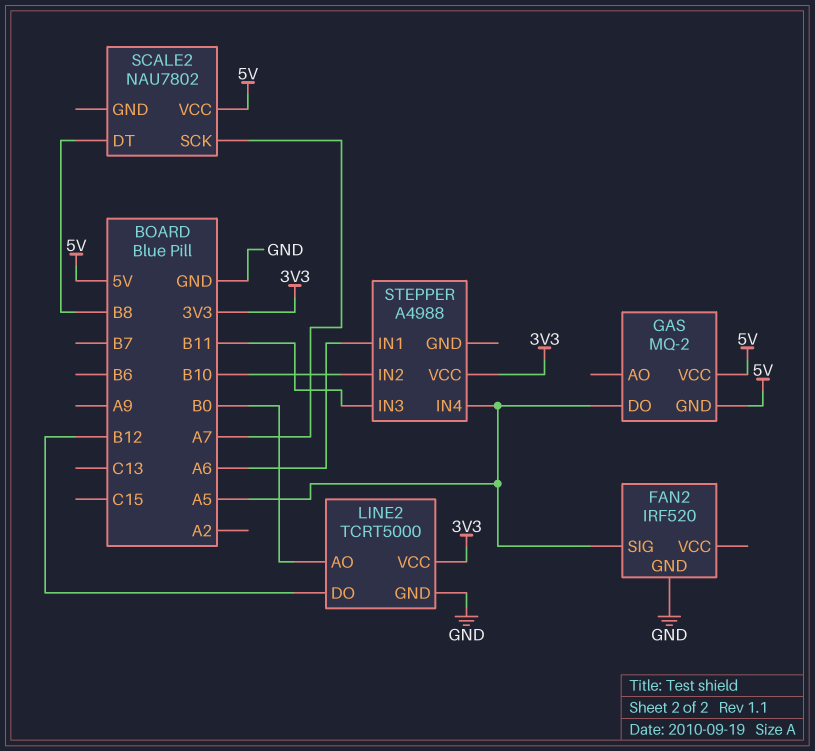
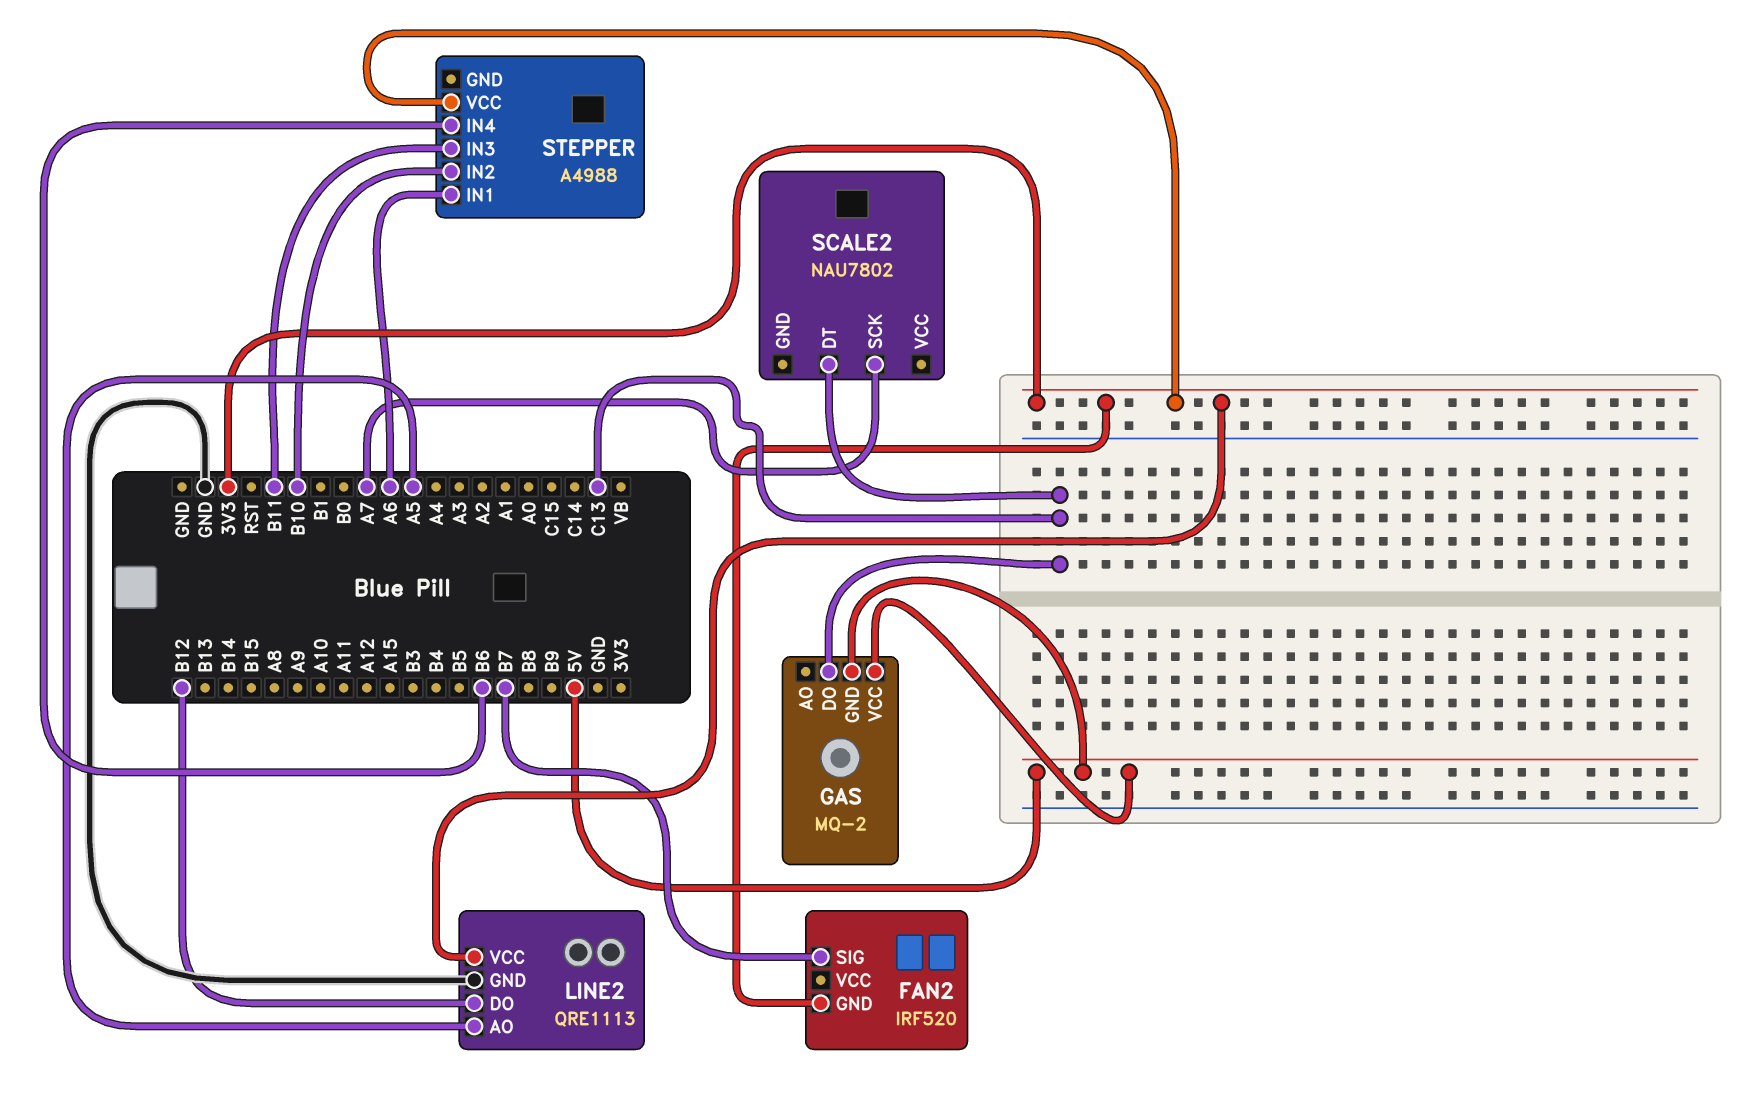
FAN2 pin GND: GND -> 3V3
FAN2 pin SIG: A5 -> B7
GAS pin DO: A5 -> C13
LINE2: TCRT5000 -> QRE1113
LINE2 pin AO: B0 -> A5
SCALE2 pin DT: B8 -> C13
SCALE2 pin VCC: 5V -> none
STEPPER pin IN4: A5 -> B6

